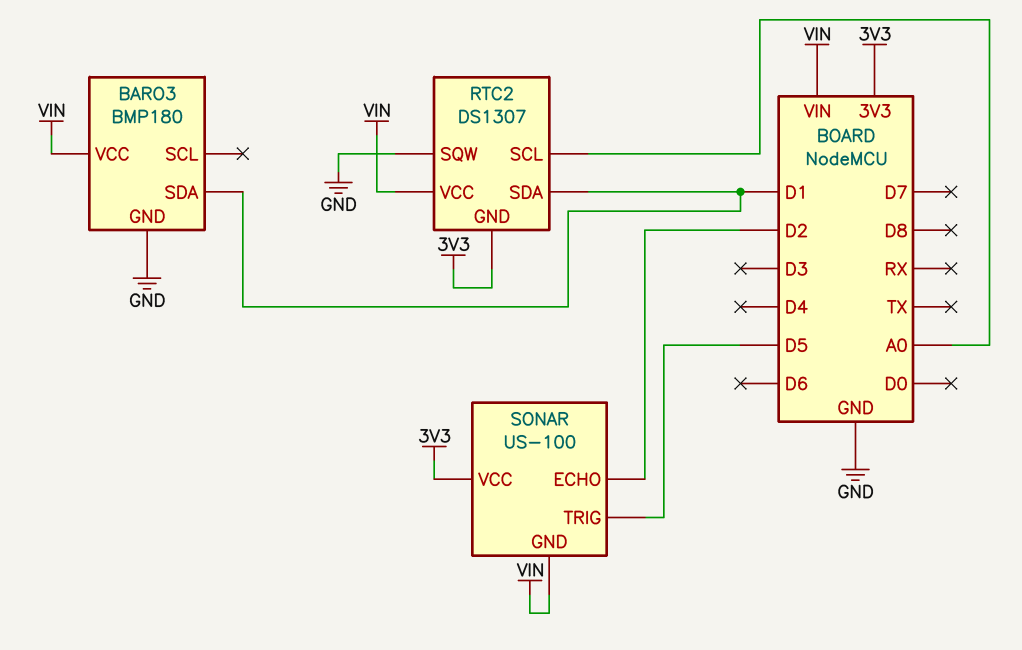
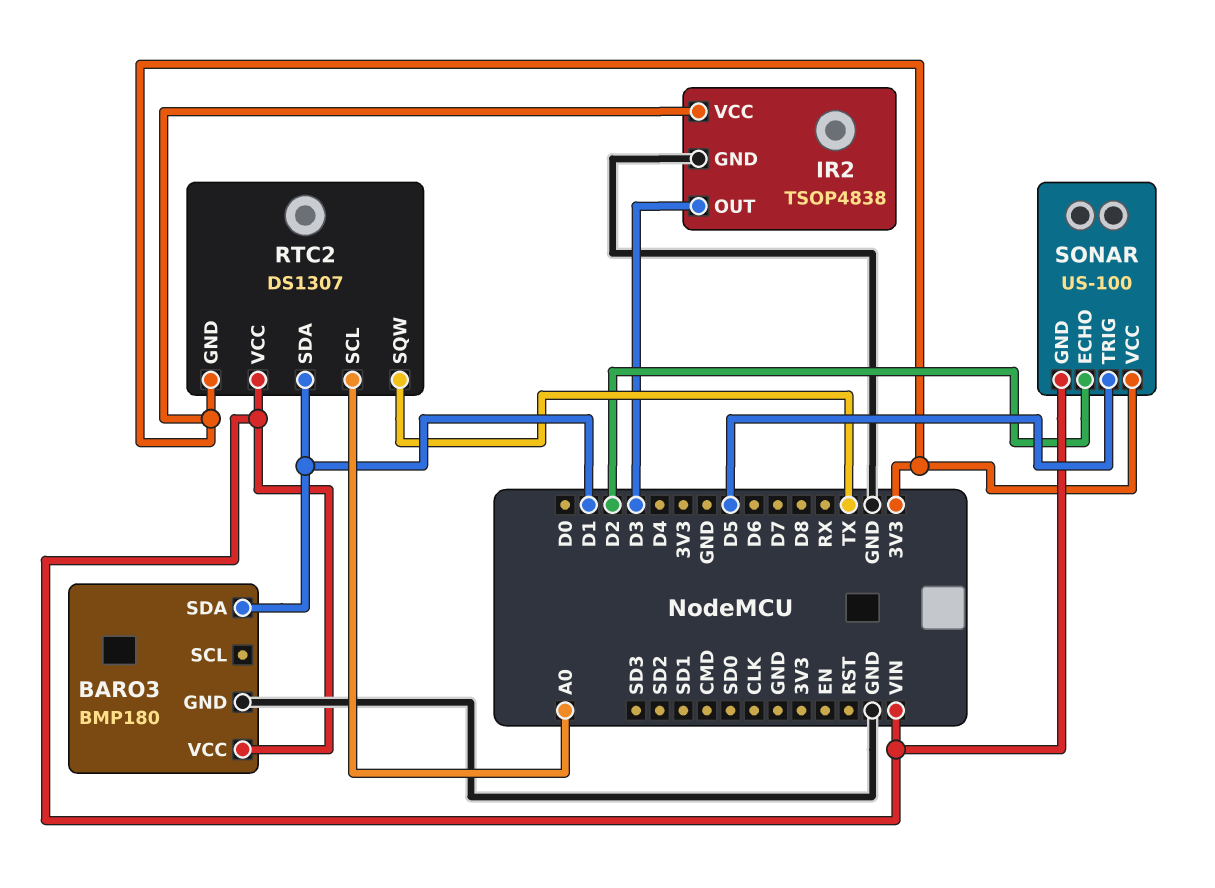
IR2: none -> TSOP4838
IR2 pin GND: none -> GND
IR2 pin OUT: none -> D3
IR2 pin VCC: none -> 3V3
RTC2 pin SQW: GND -> TX

